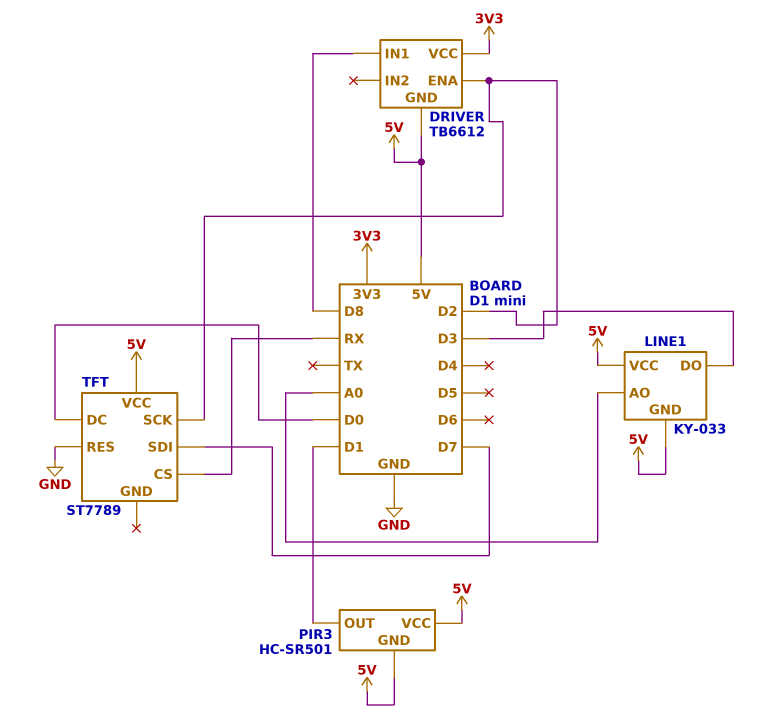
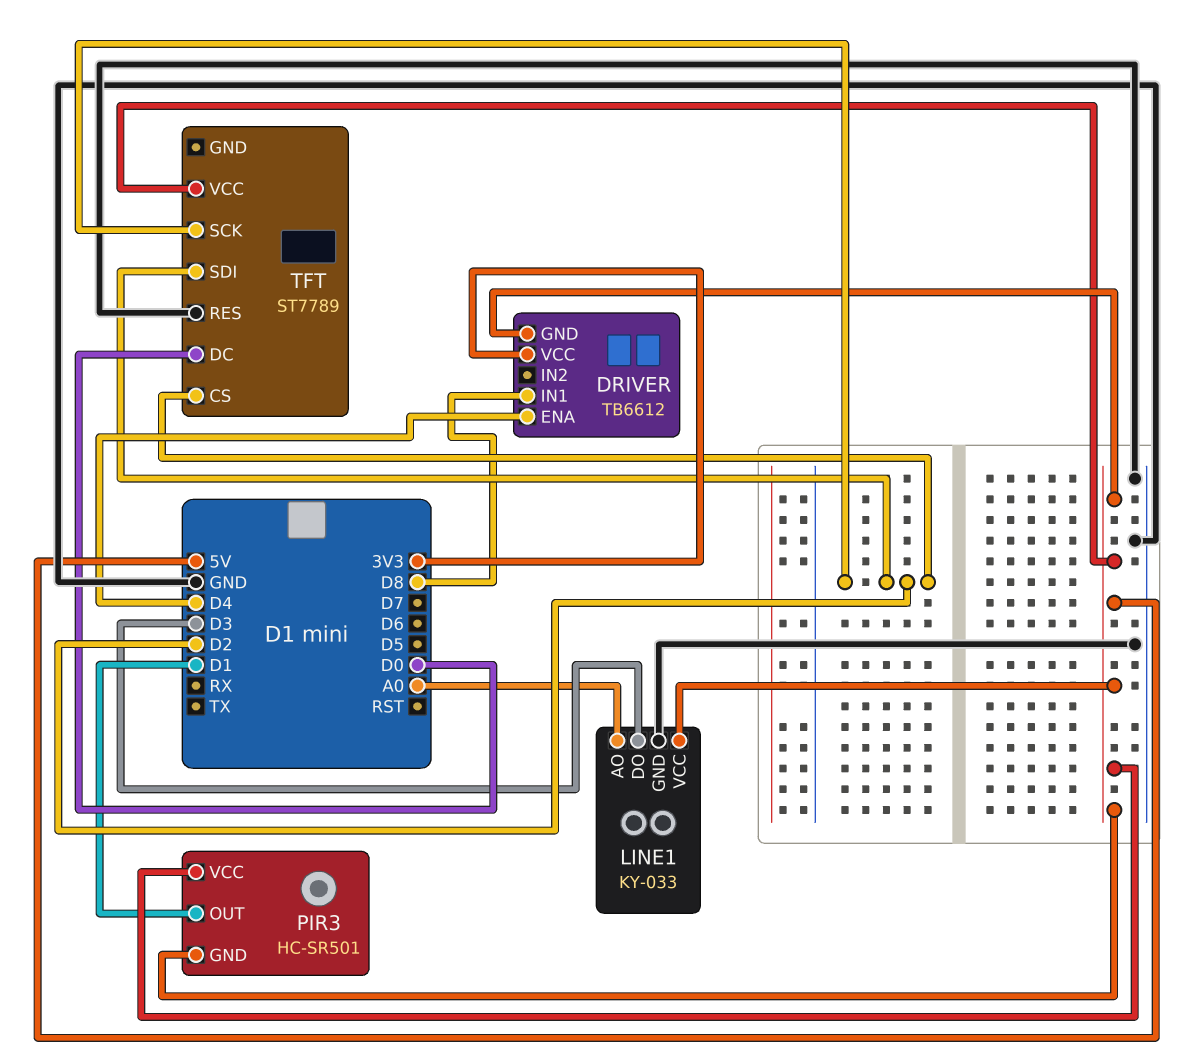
DRIVER pin ENA: D2 -> D4
LINE1 pin GND: 5V -> GND
TFT pin CS: RX -> D2
TFT pin SDI: D7 -> D2

